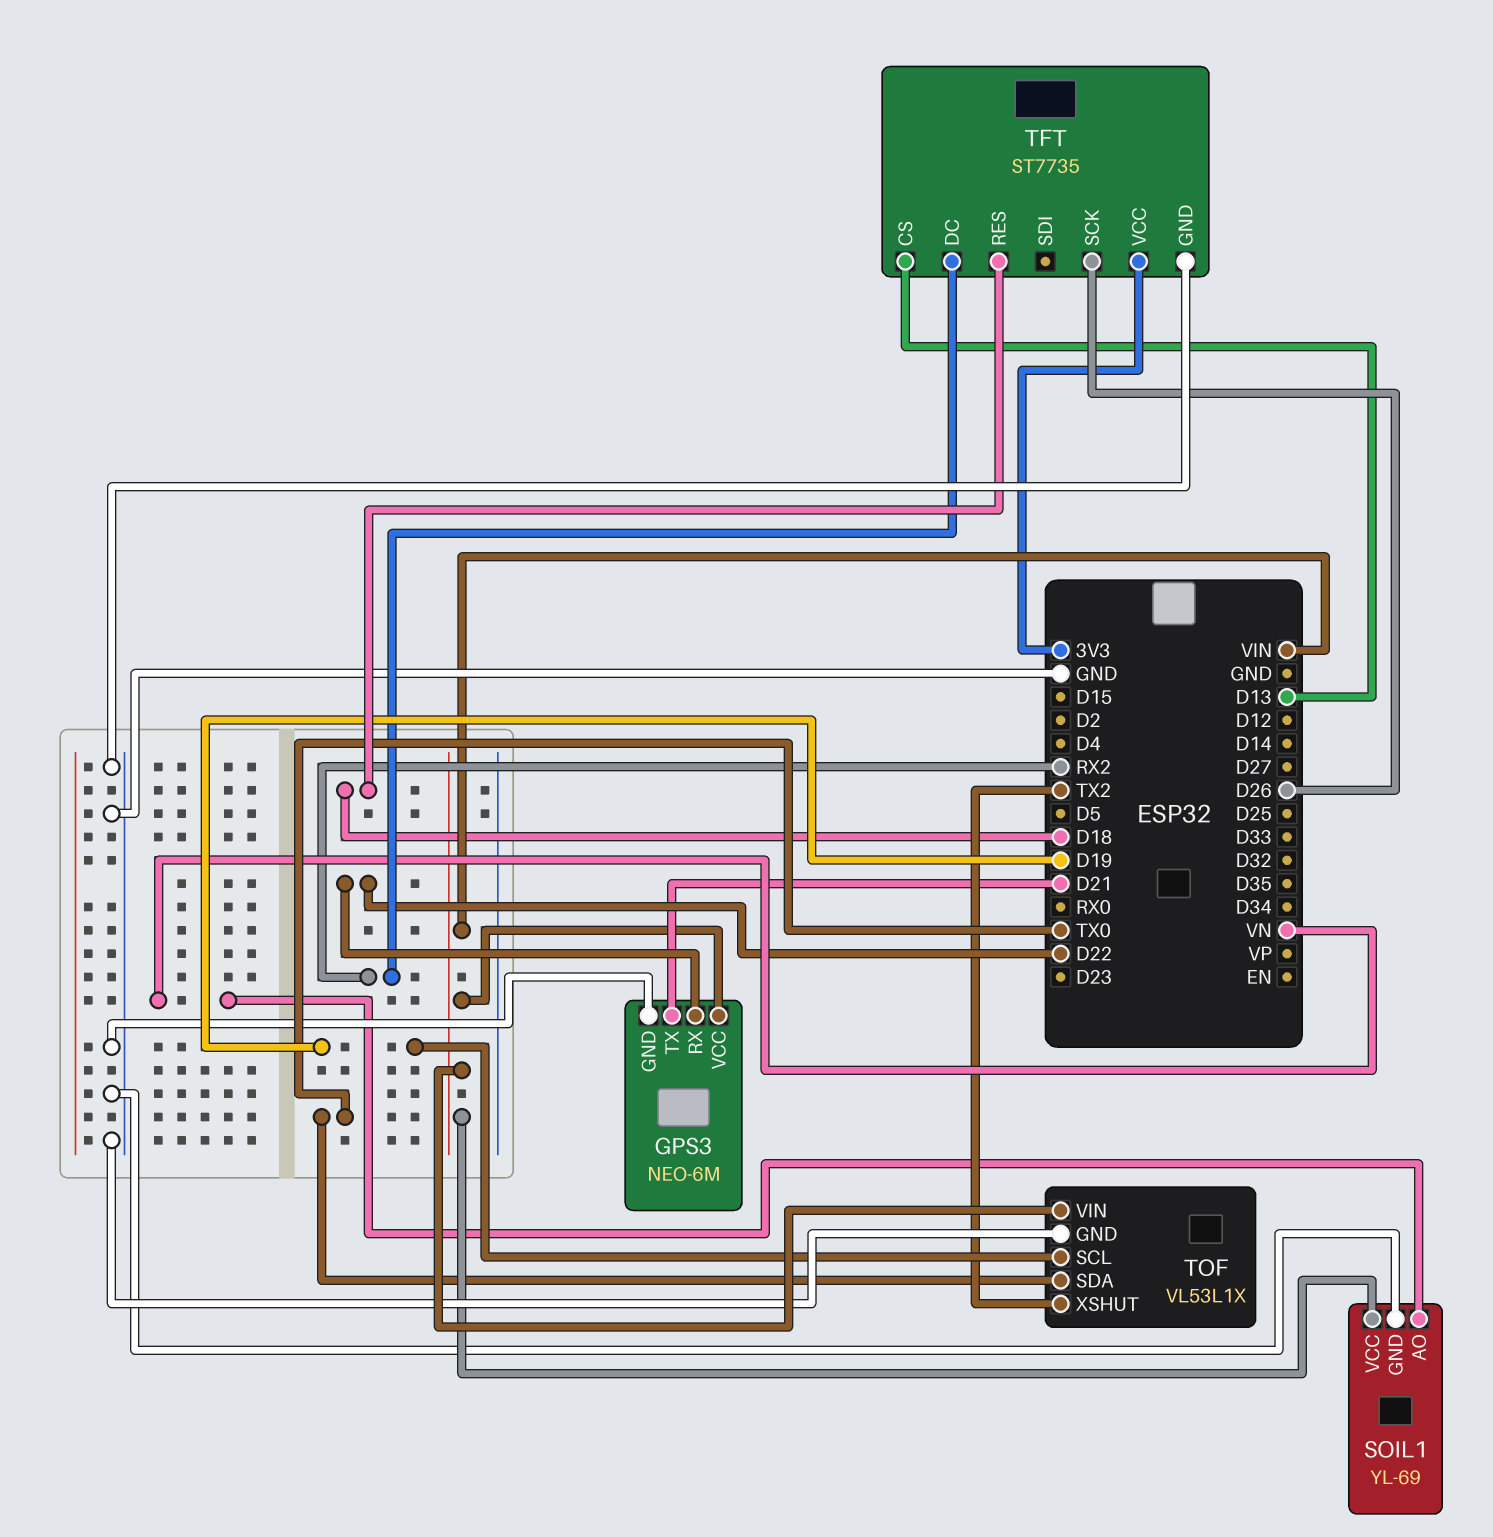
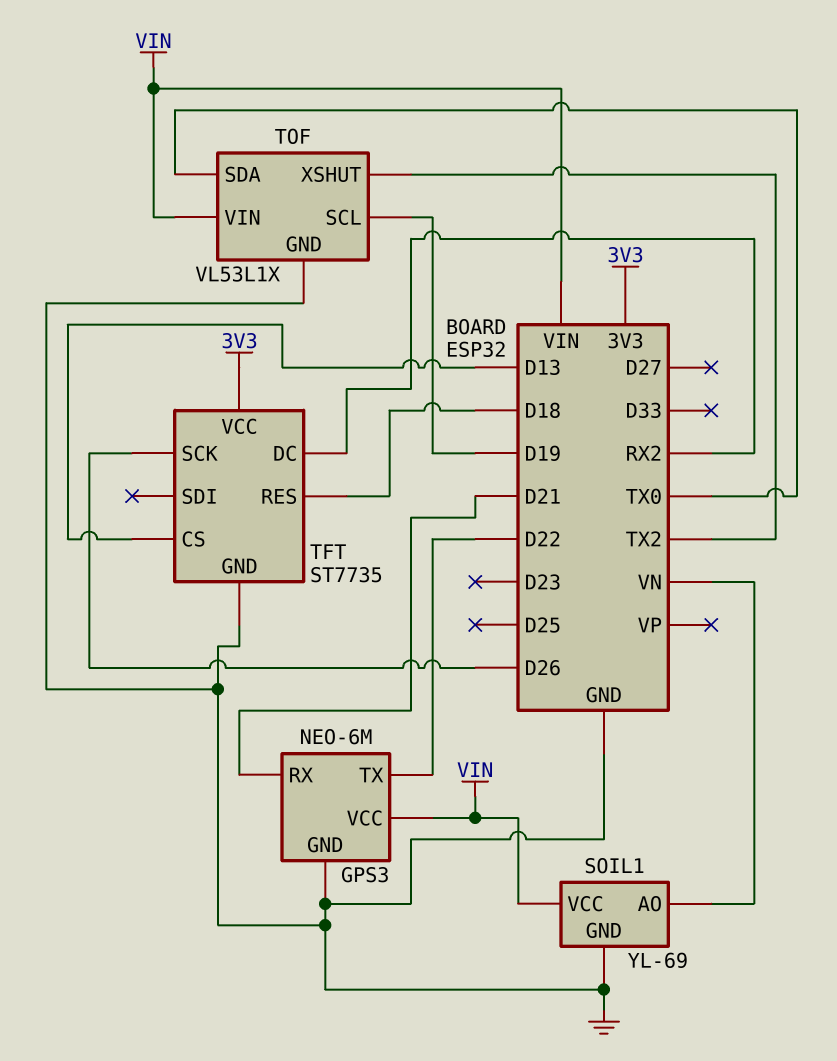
GPS3 pin RX: D22 -> D21
GPS3 pin TX: D21 -> D22

